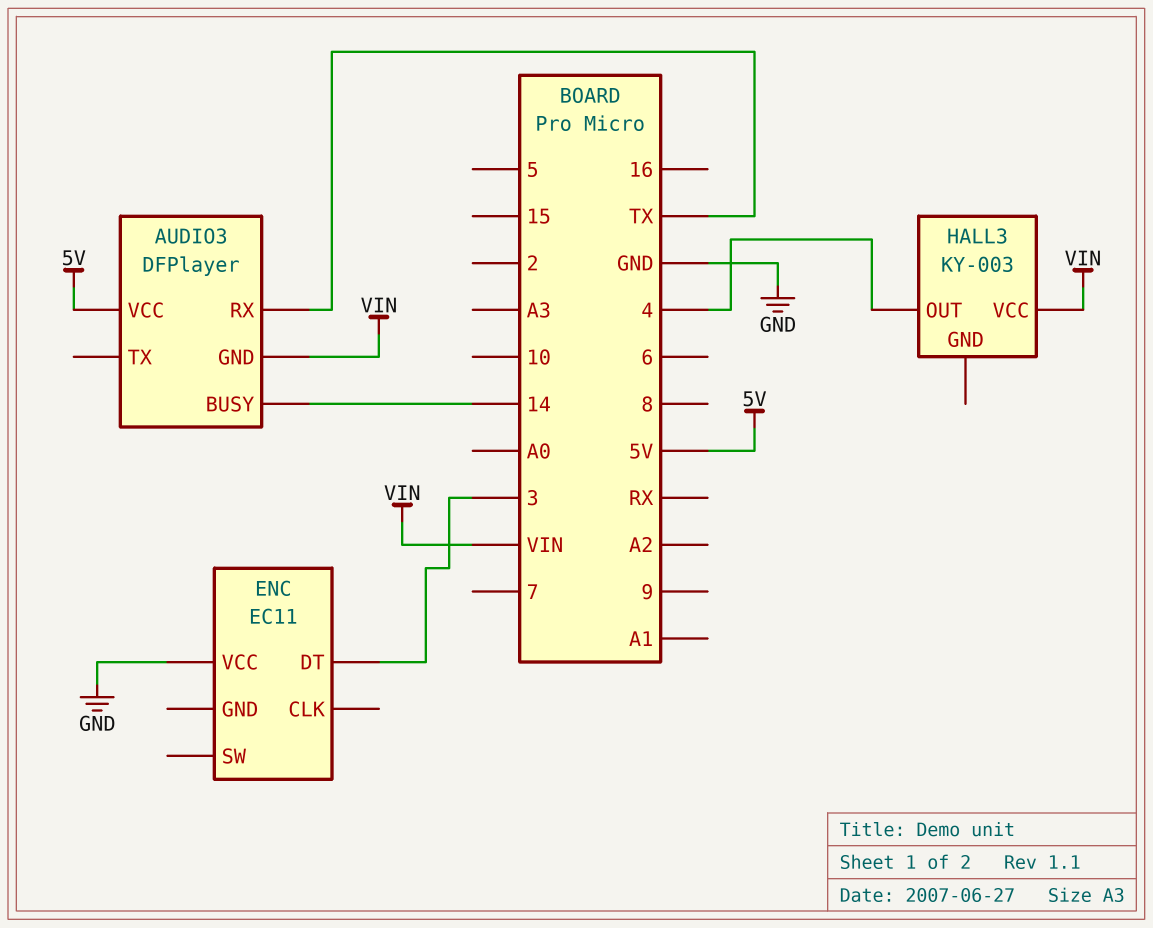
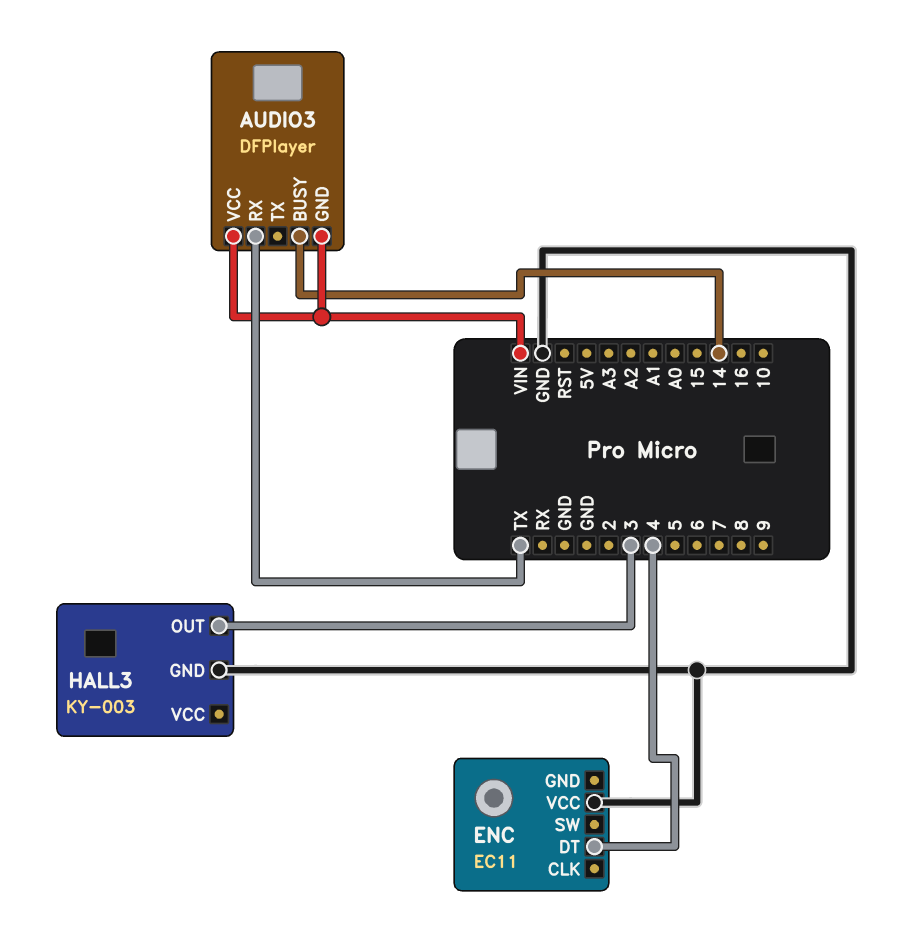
AUDIO3 pin VCC: 5V -> VIN
ENC pin DT: 3 -> 4
HALL3 pin GND: none -> GND
HALL3 pin OUT: 4 -> 3
HALL3 pin VCC: VIN -> none

